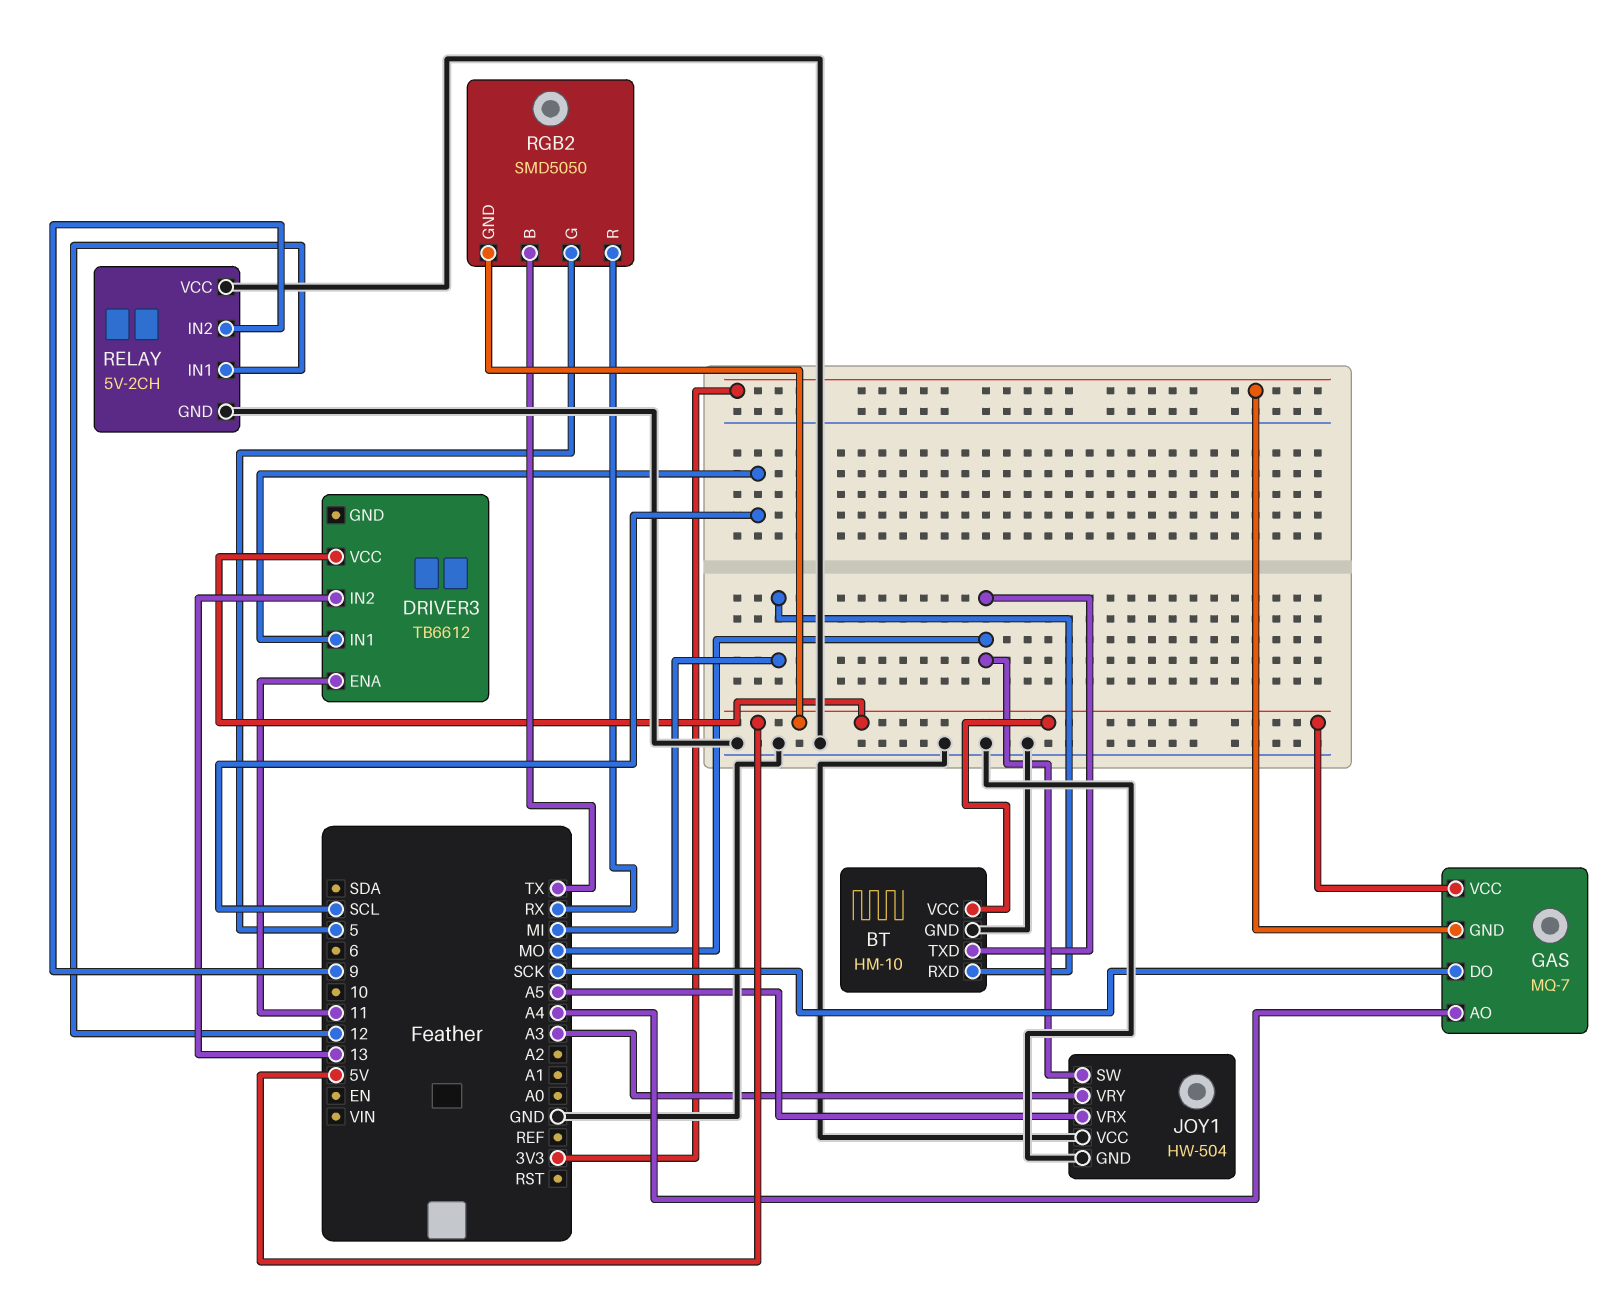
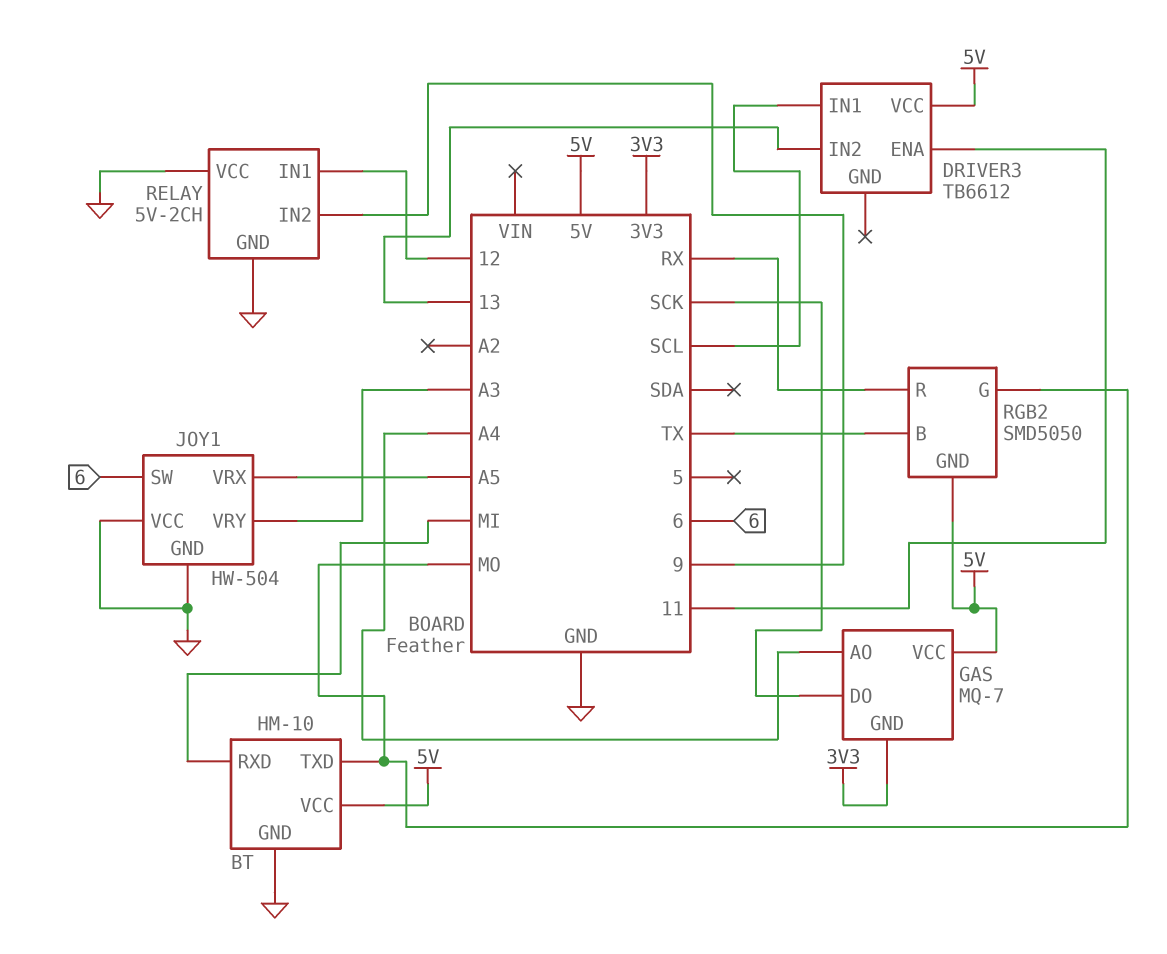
JOY1 pin SW: MO -> 6
RGB2 pin G: 5 -> MO

